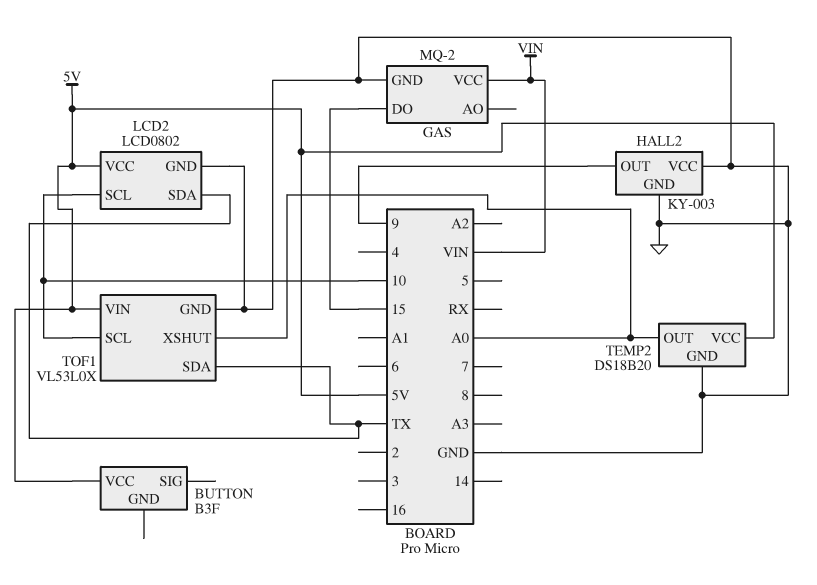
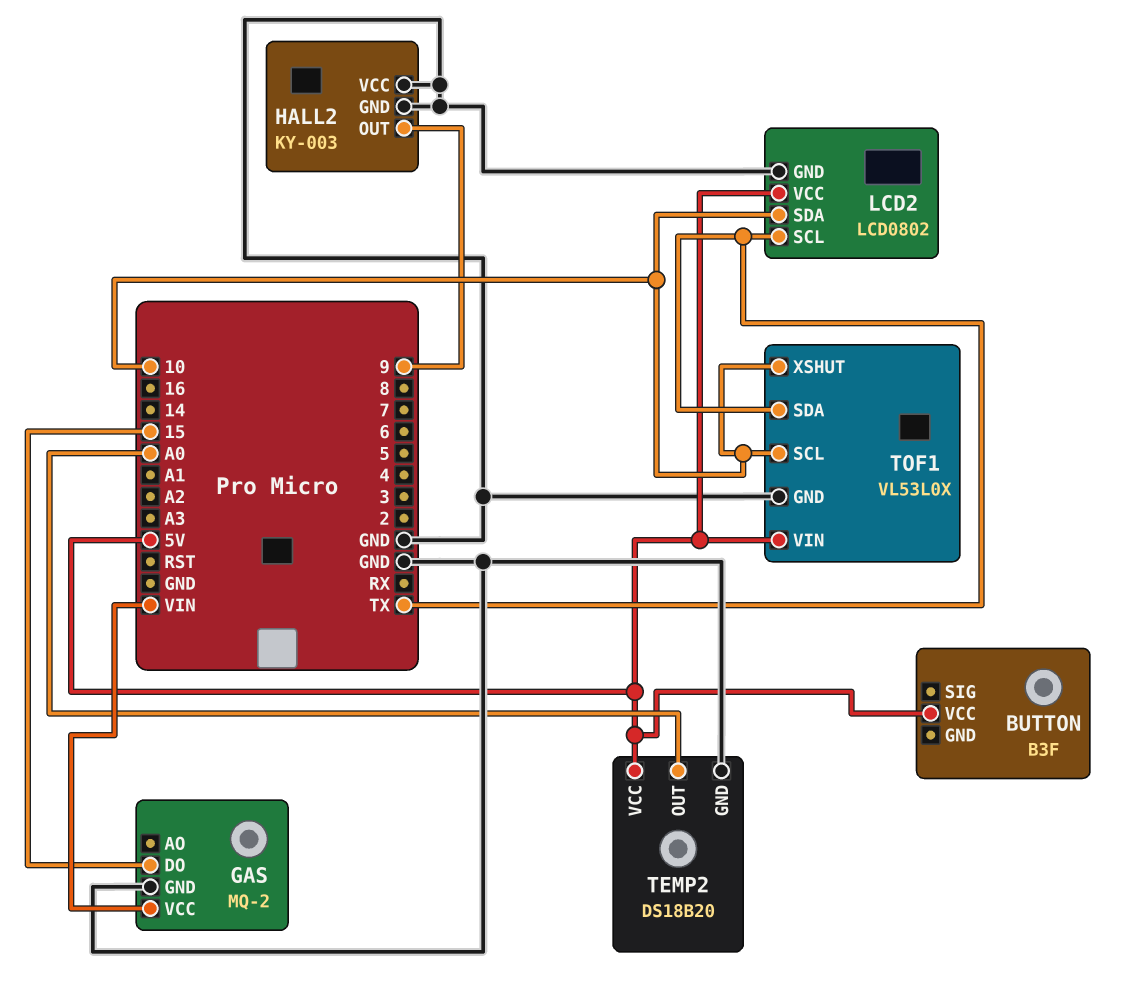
LCD2 pin SCL: 10 -> TX
LCD2 pin SDA: TX -> 10
TOF1 pin XSHUT: A0 -> 10

